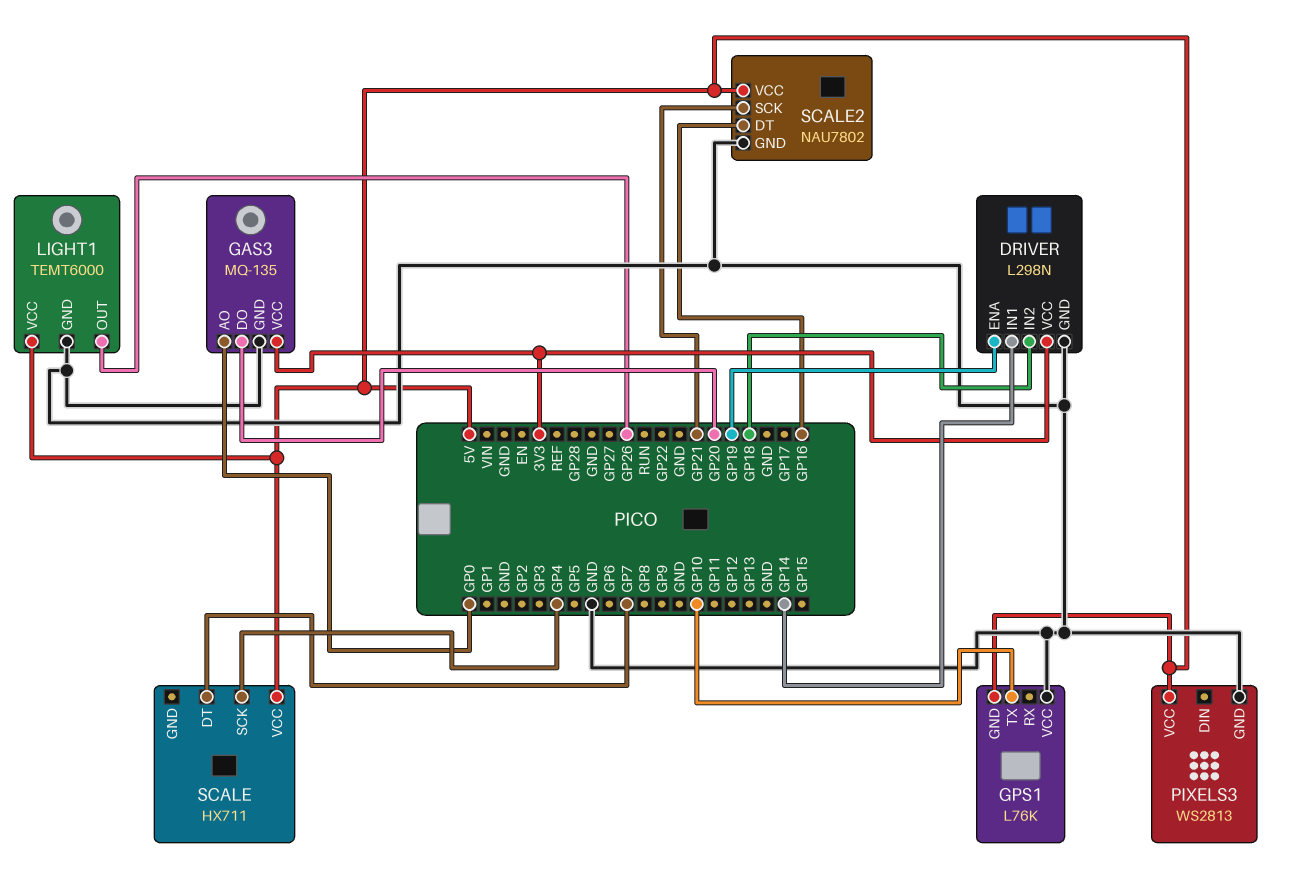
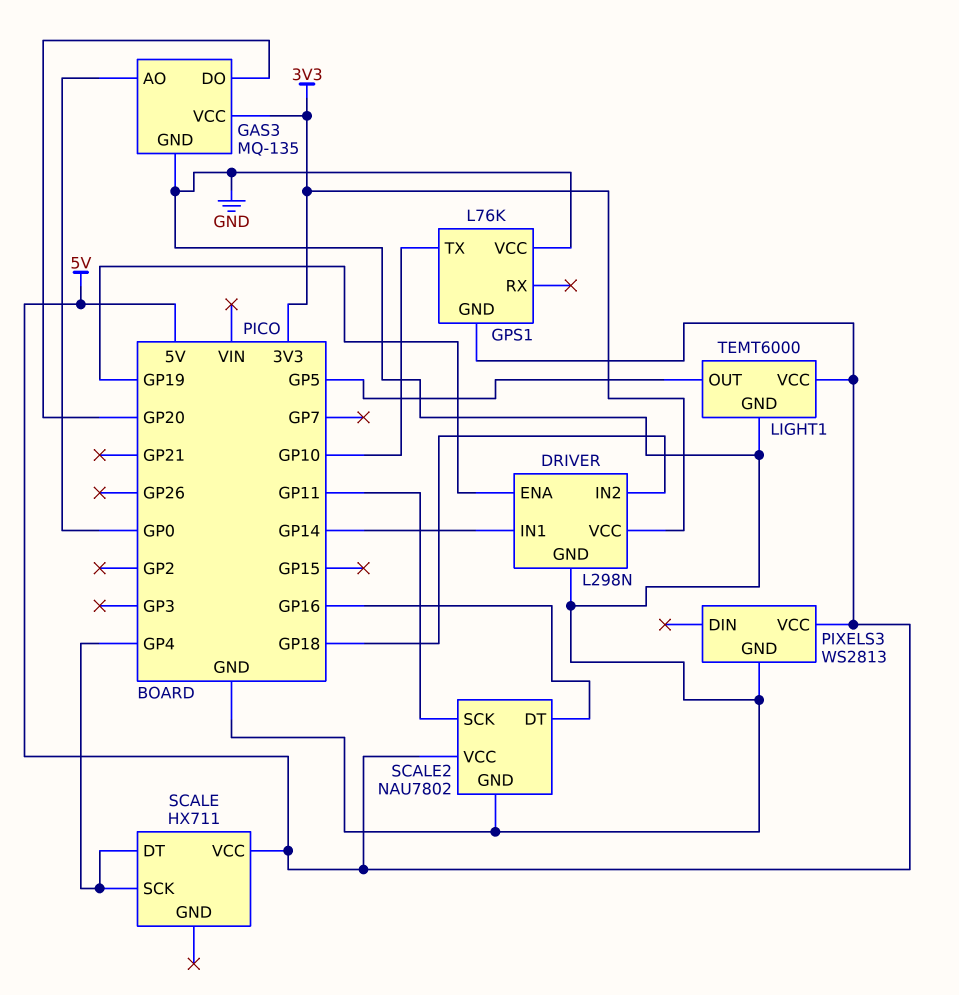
LIGHT1 pin OUT: GP26 -> GP5
SCALE pin DT: GP7 -> GP4
SCALE2 pin SCK: GP21 -> GP11

